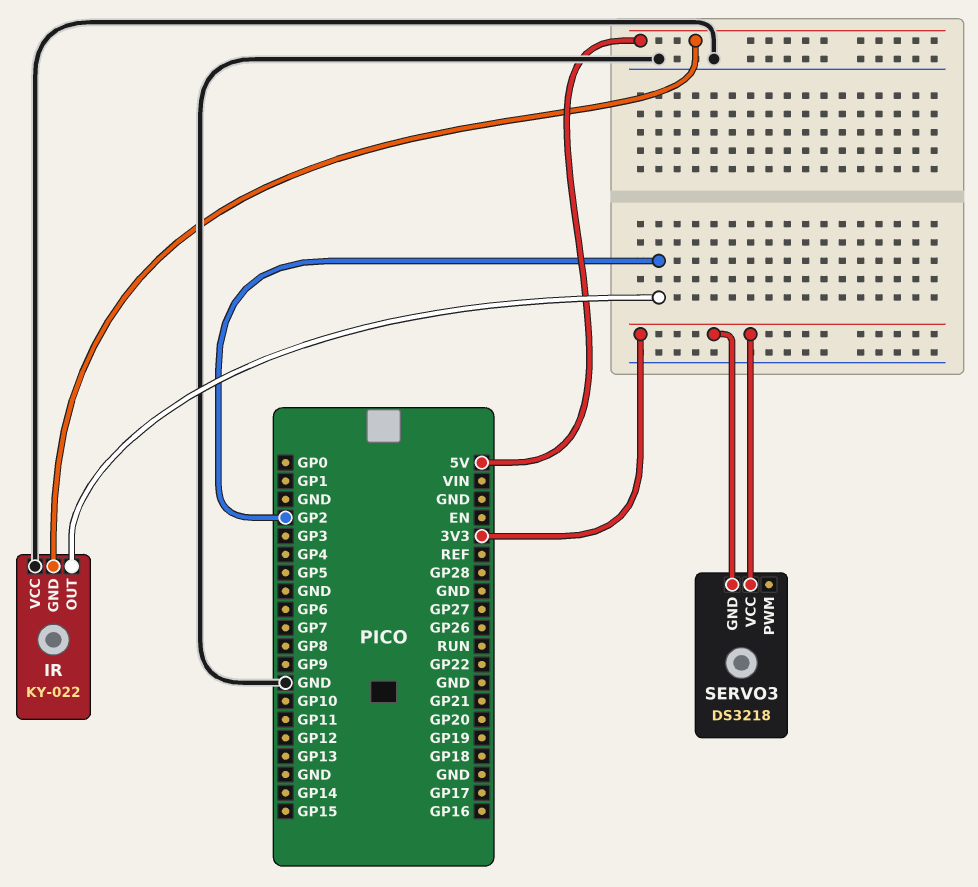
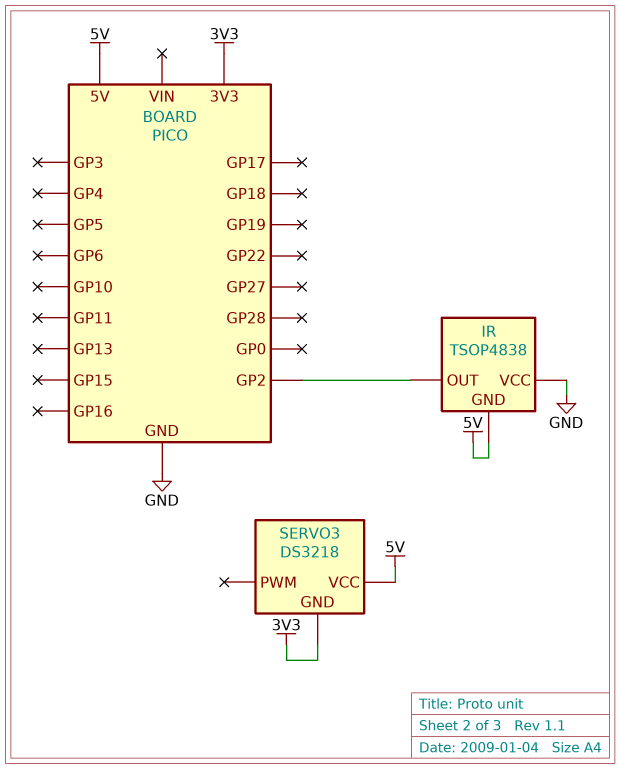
IR: KY-022 -> TSOP4838
SERVO3 pin VCC: 3V3 -> 5V

